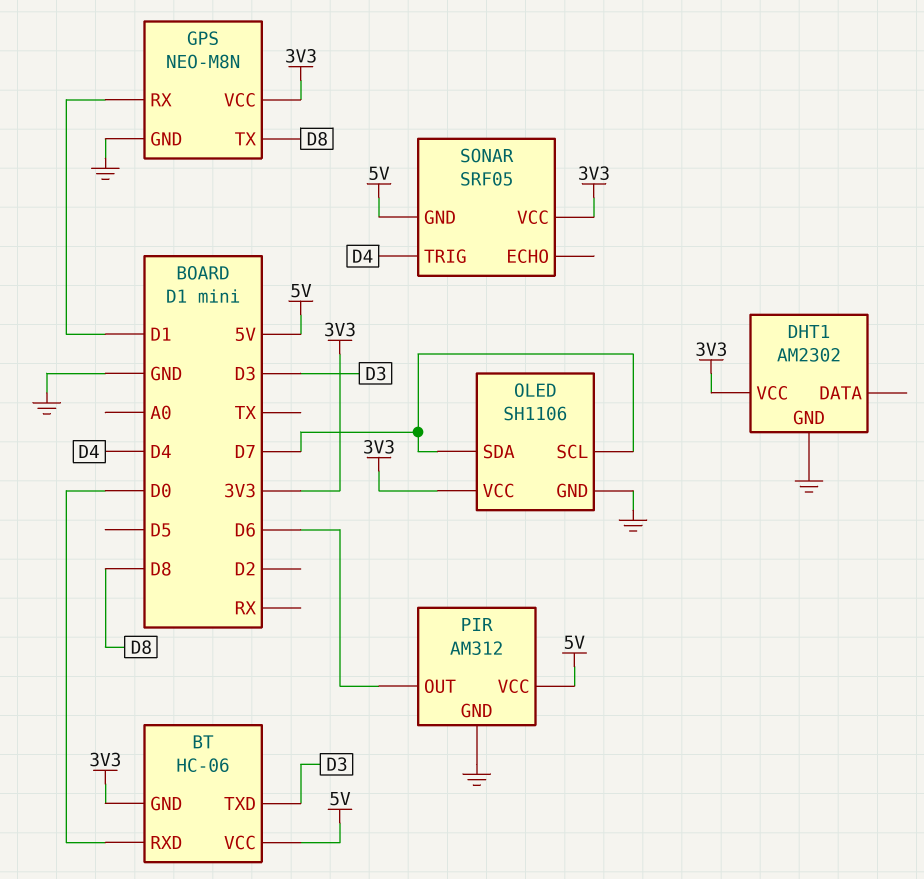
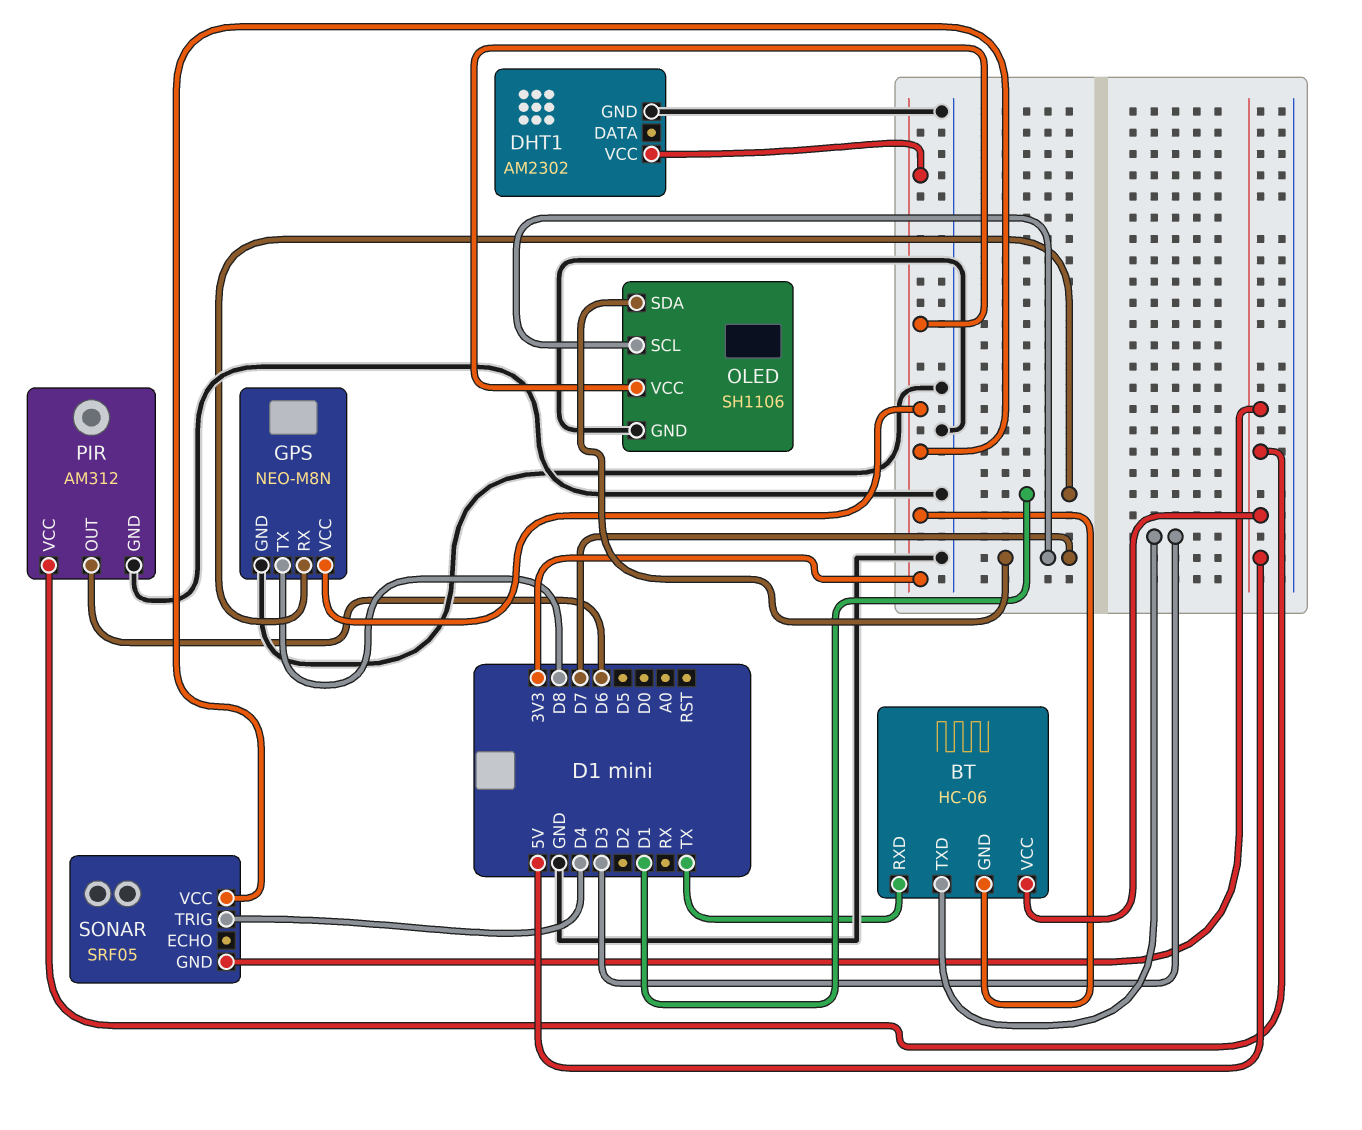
BT pin RXD: D0 -> TX

